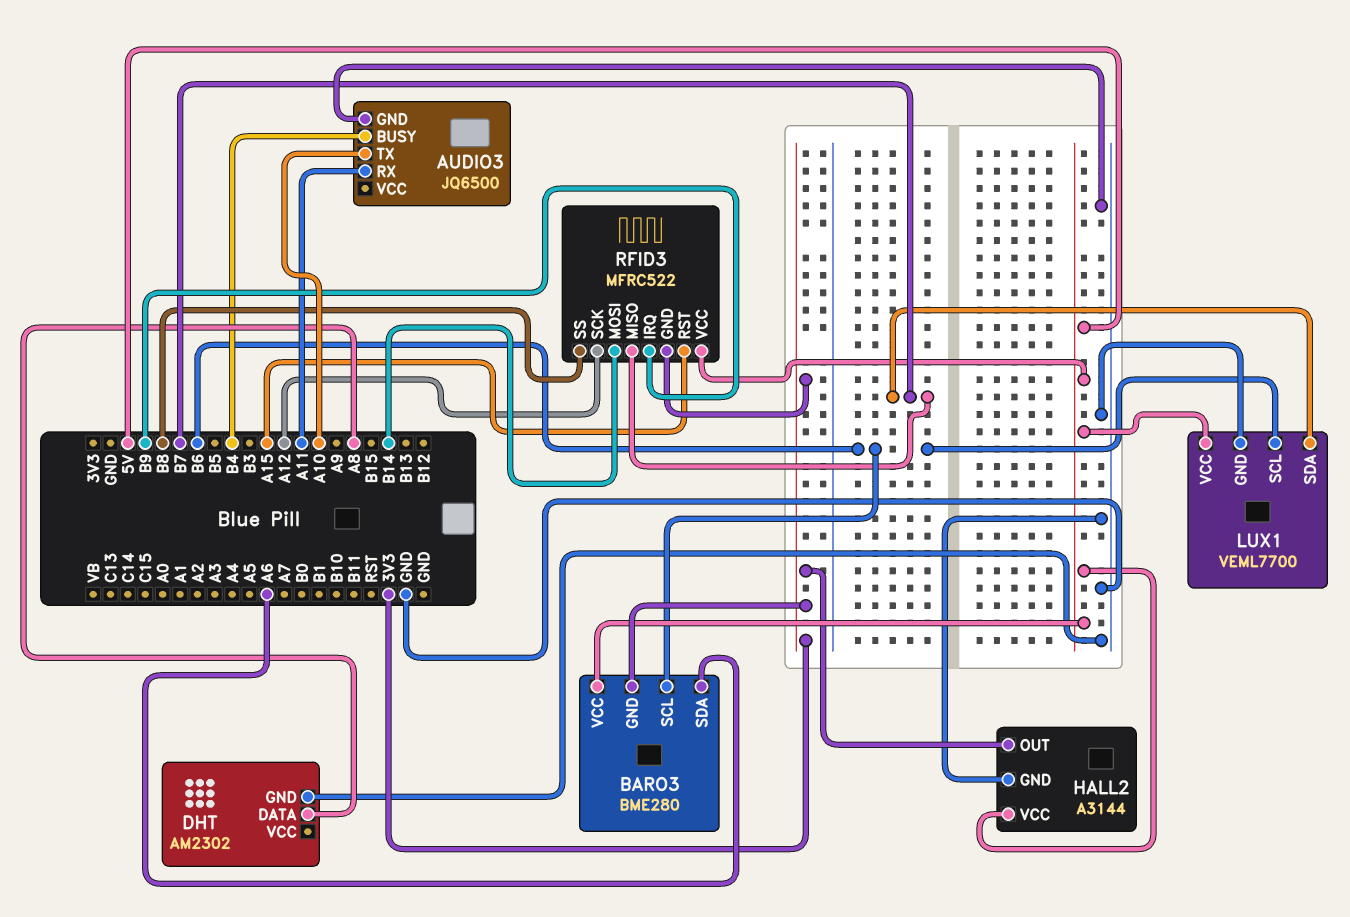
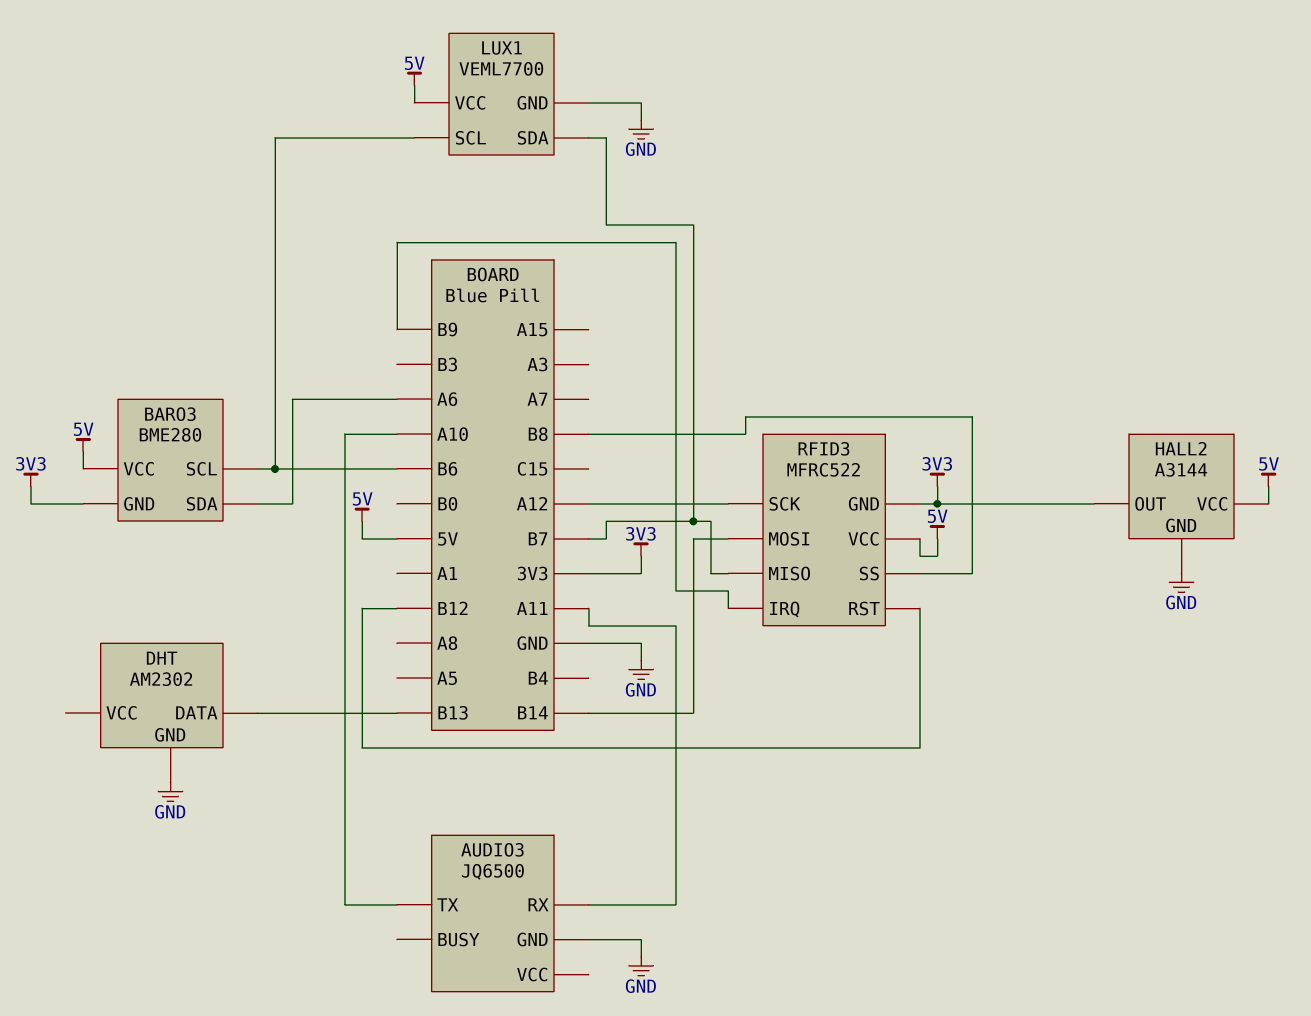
AUDIO3 pin BUSY: B4 -> none
DHT pin DATA: A8 -> B13
RFID3 pin RST: A15 -> B12

